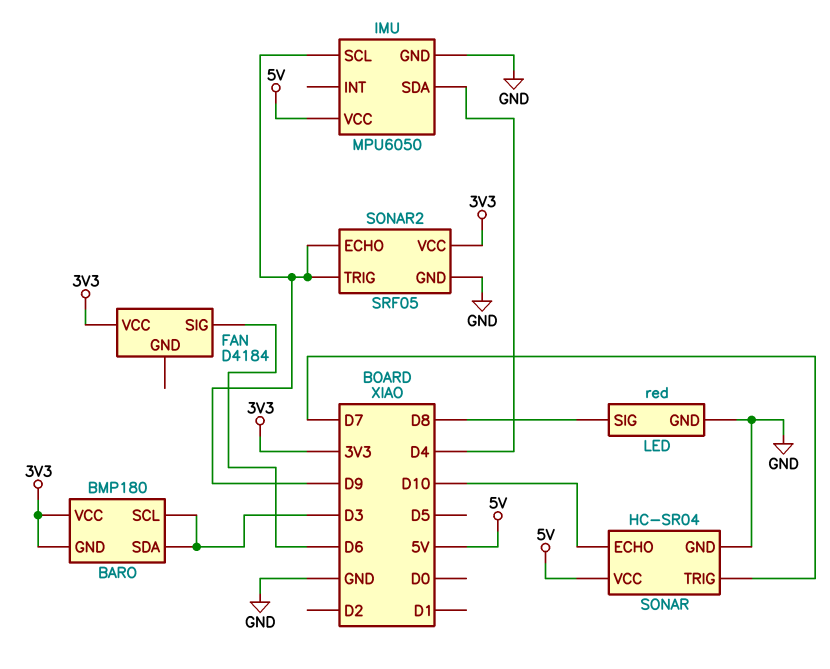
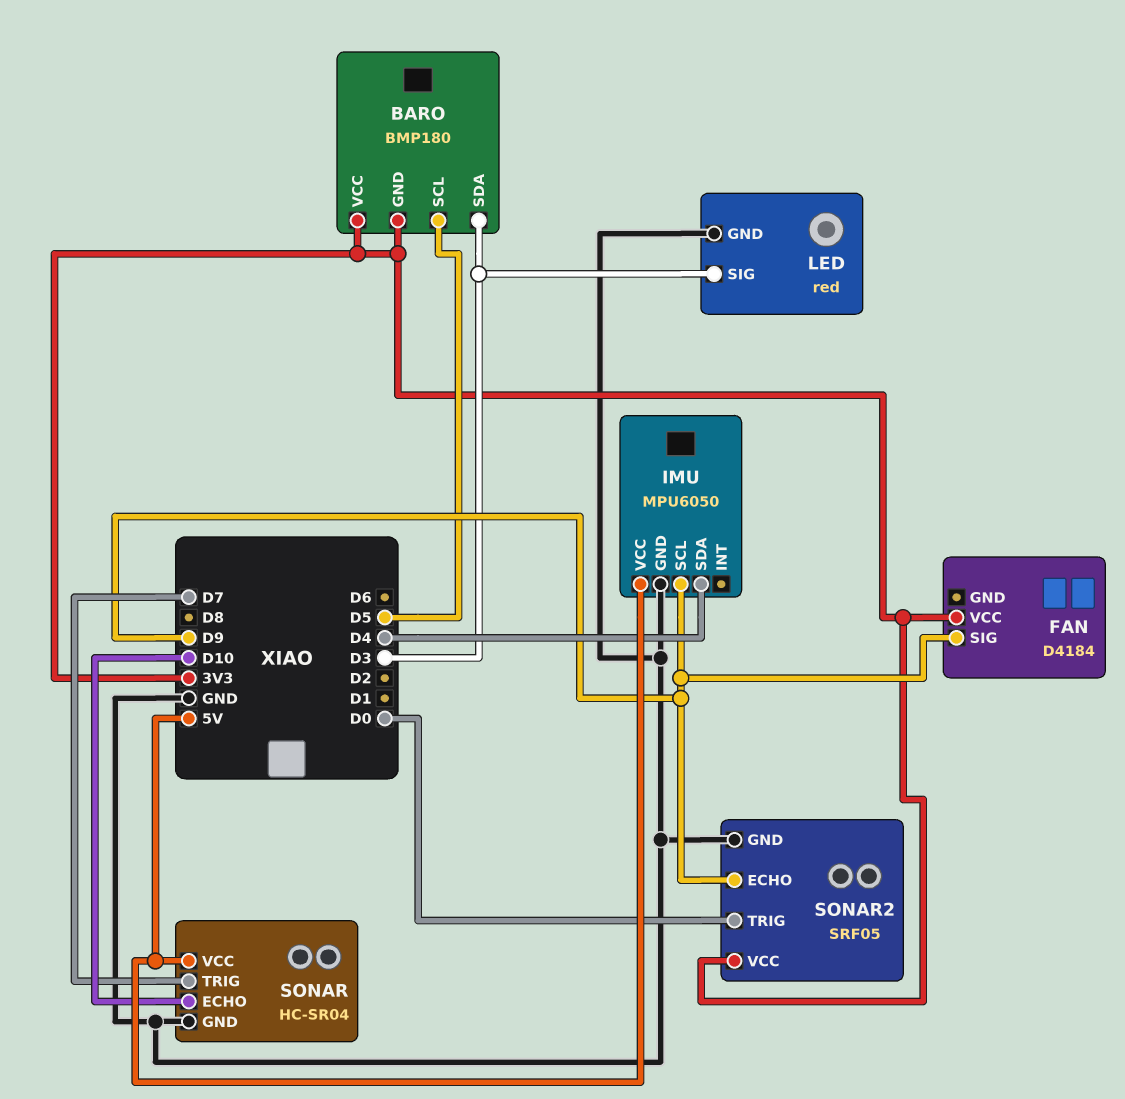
BARO pin SCL: D3 -> D5
FAN pin SIG: D6 -> D9
LED pin SIG: D8 -> D3
SONAR2 pin TRIG: D9 -> D0

